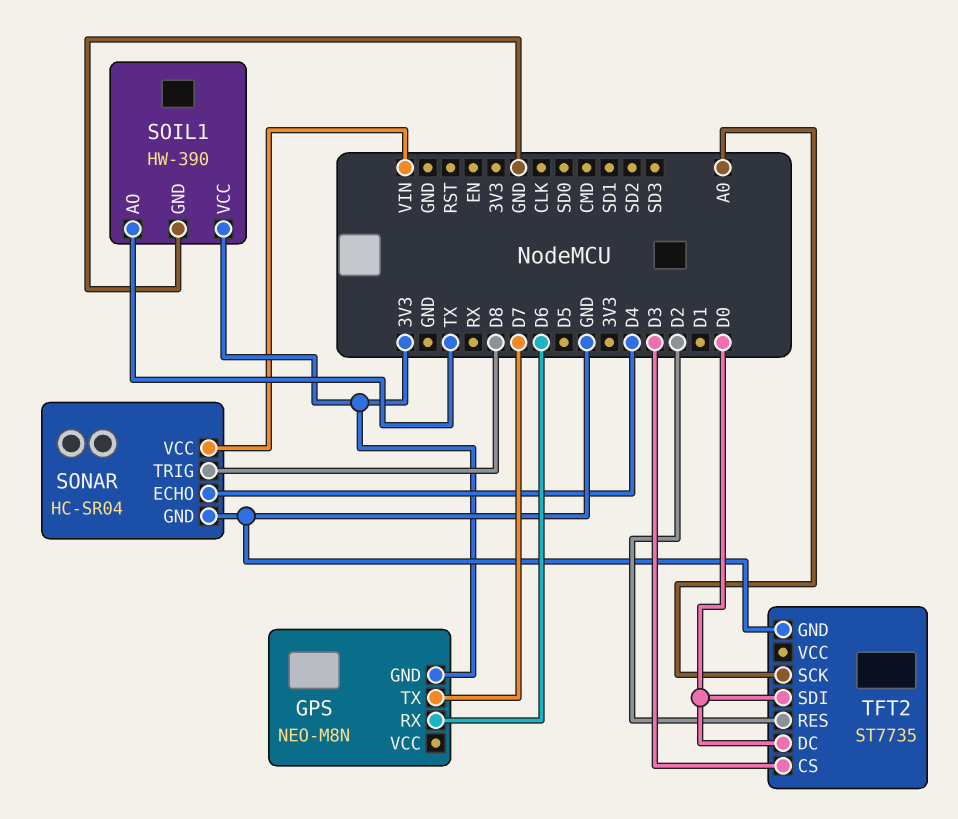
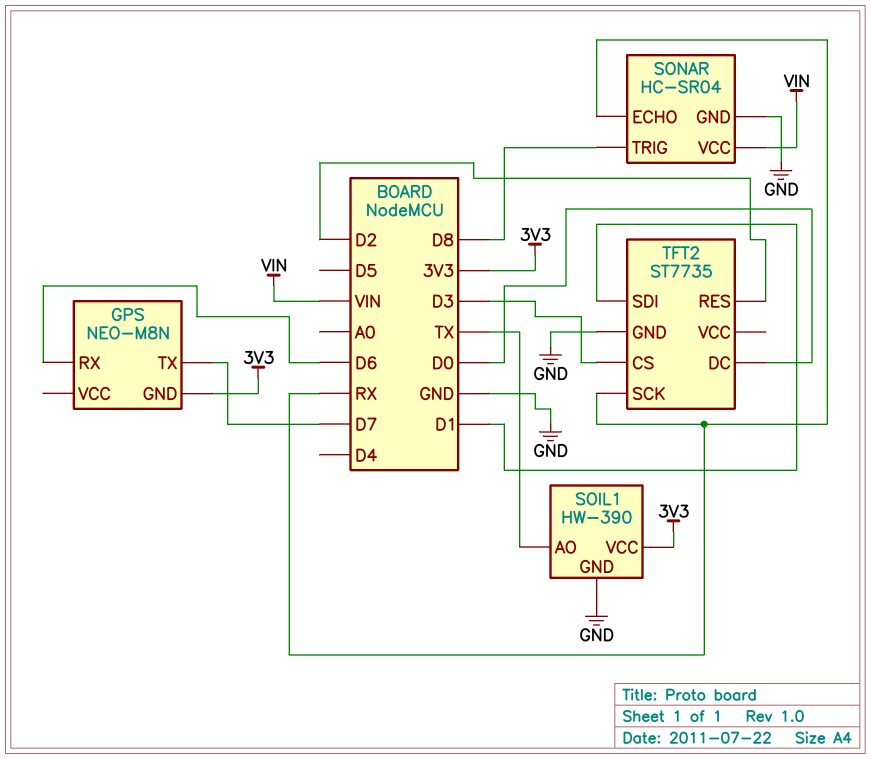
SONAR pin ECHO: D4 -> RX
TFT2 pin SCK: A0 -> RX
TFT2 pin SDI: D0 -> D1

